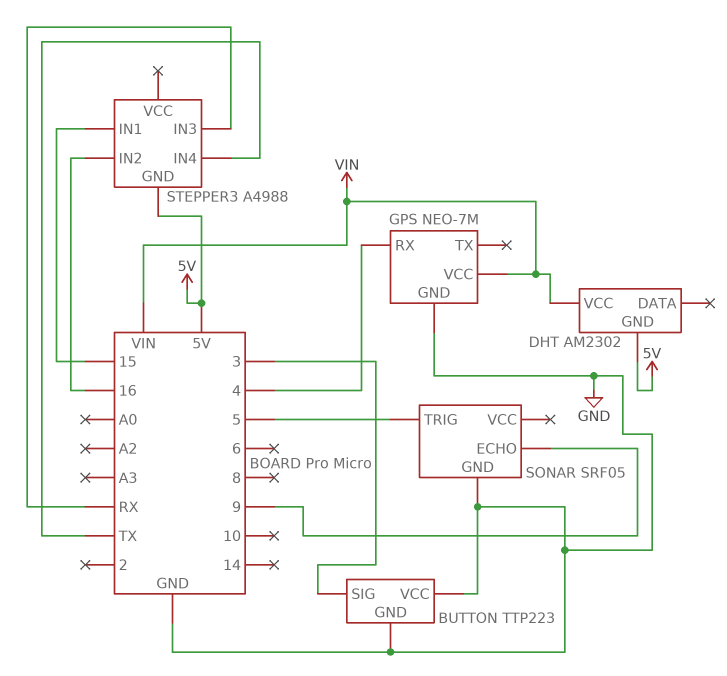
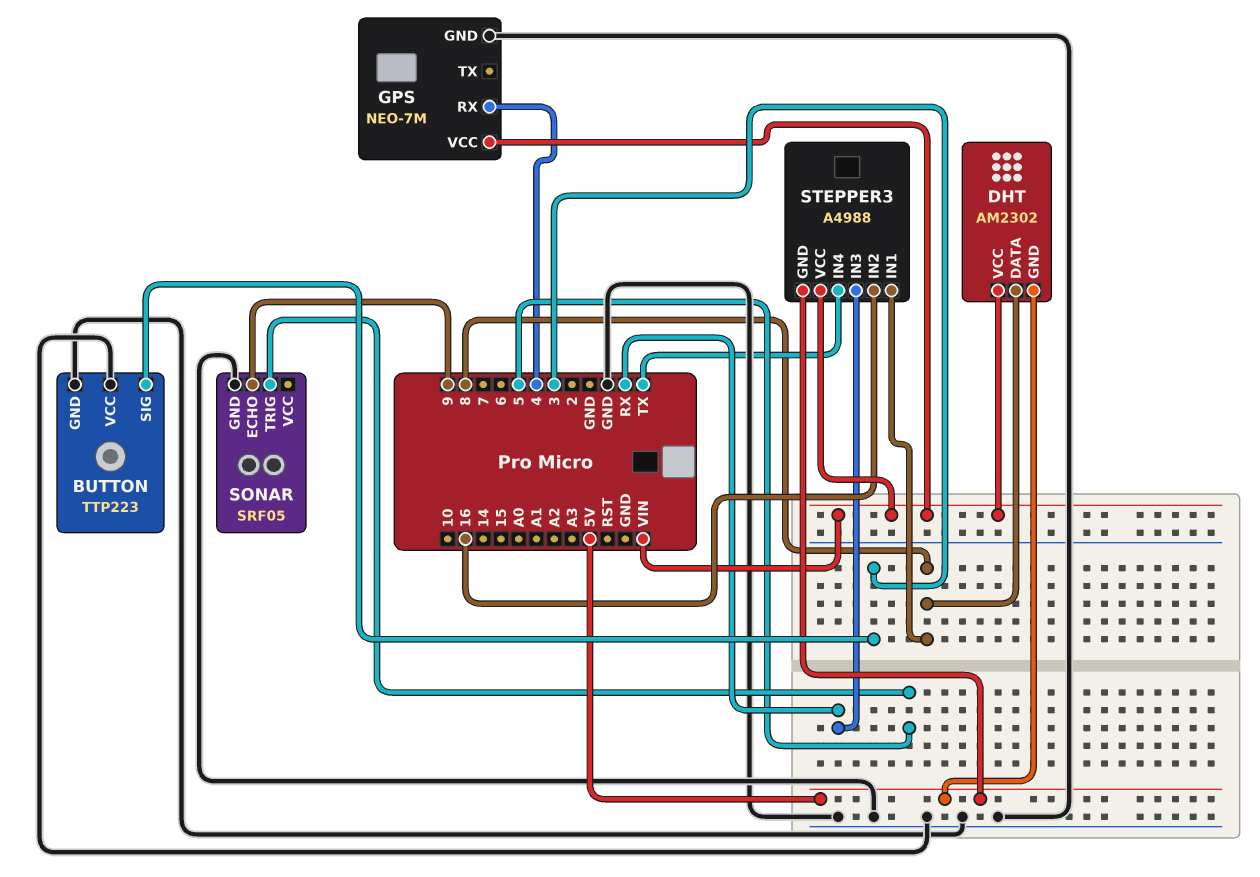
DHT pin DATA: none -> 8
STEPPER3 pin IN1: 15 -> 8
STEPPER3 pin VCC: none -> VIN

